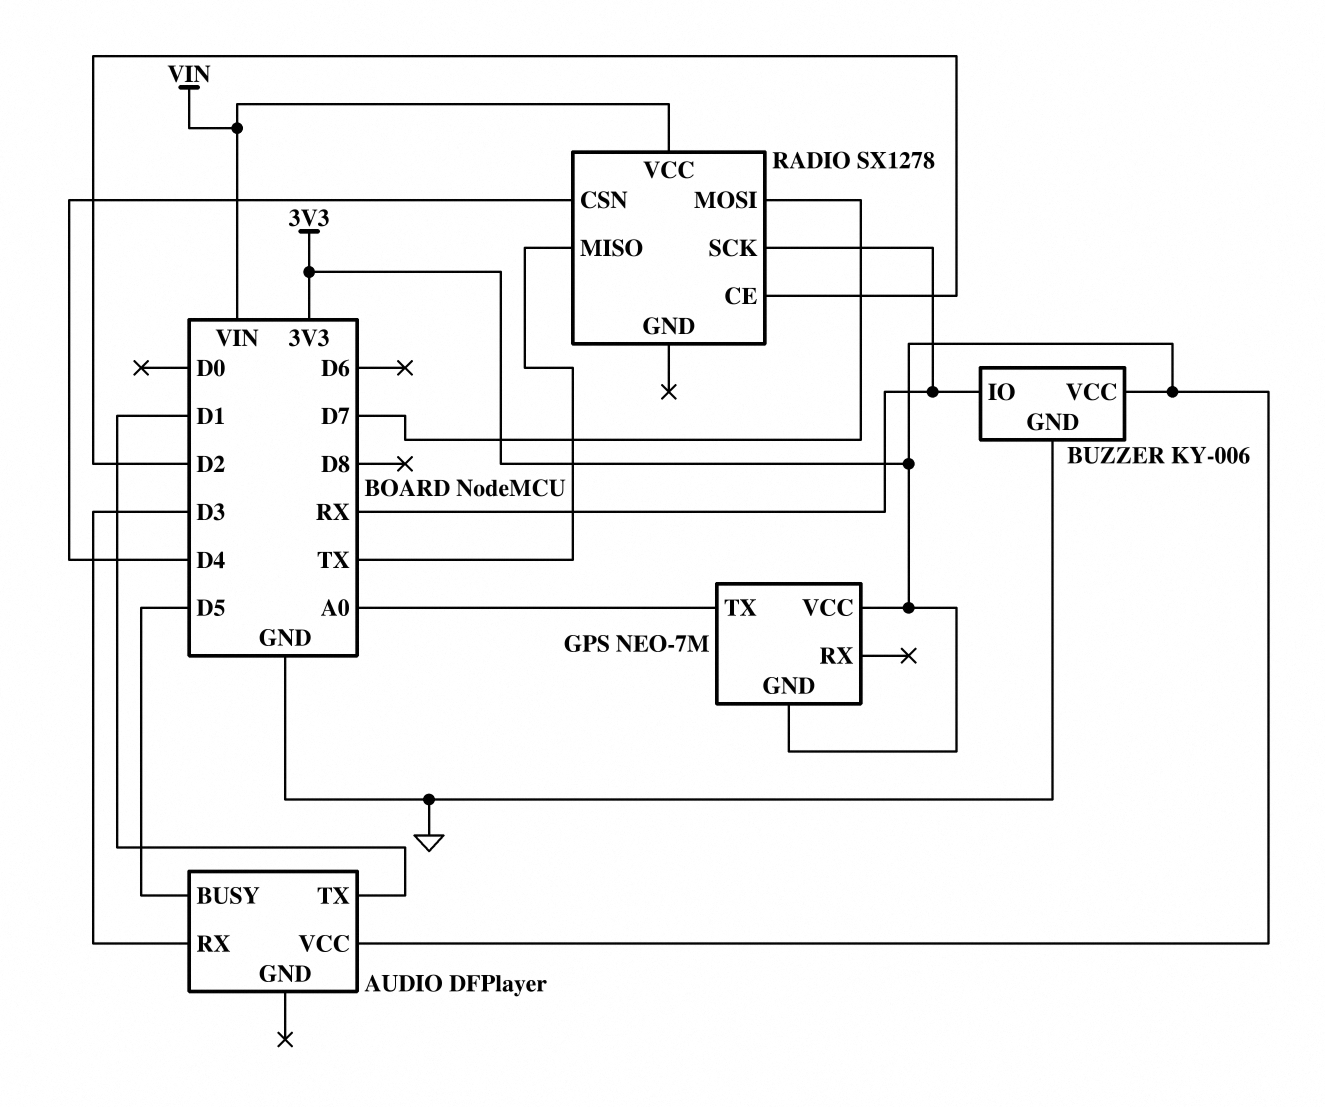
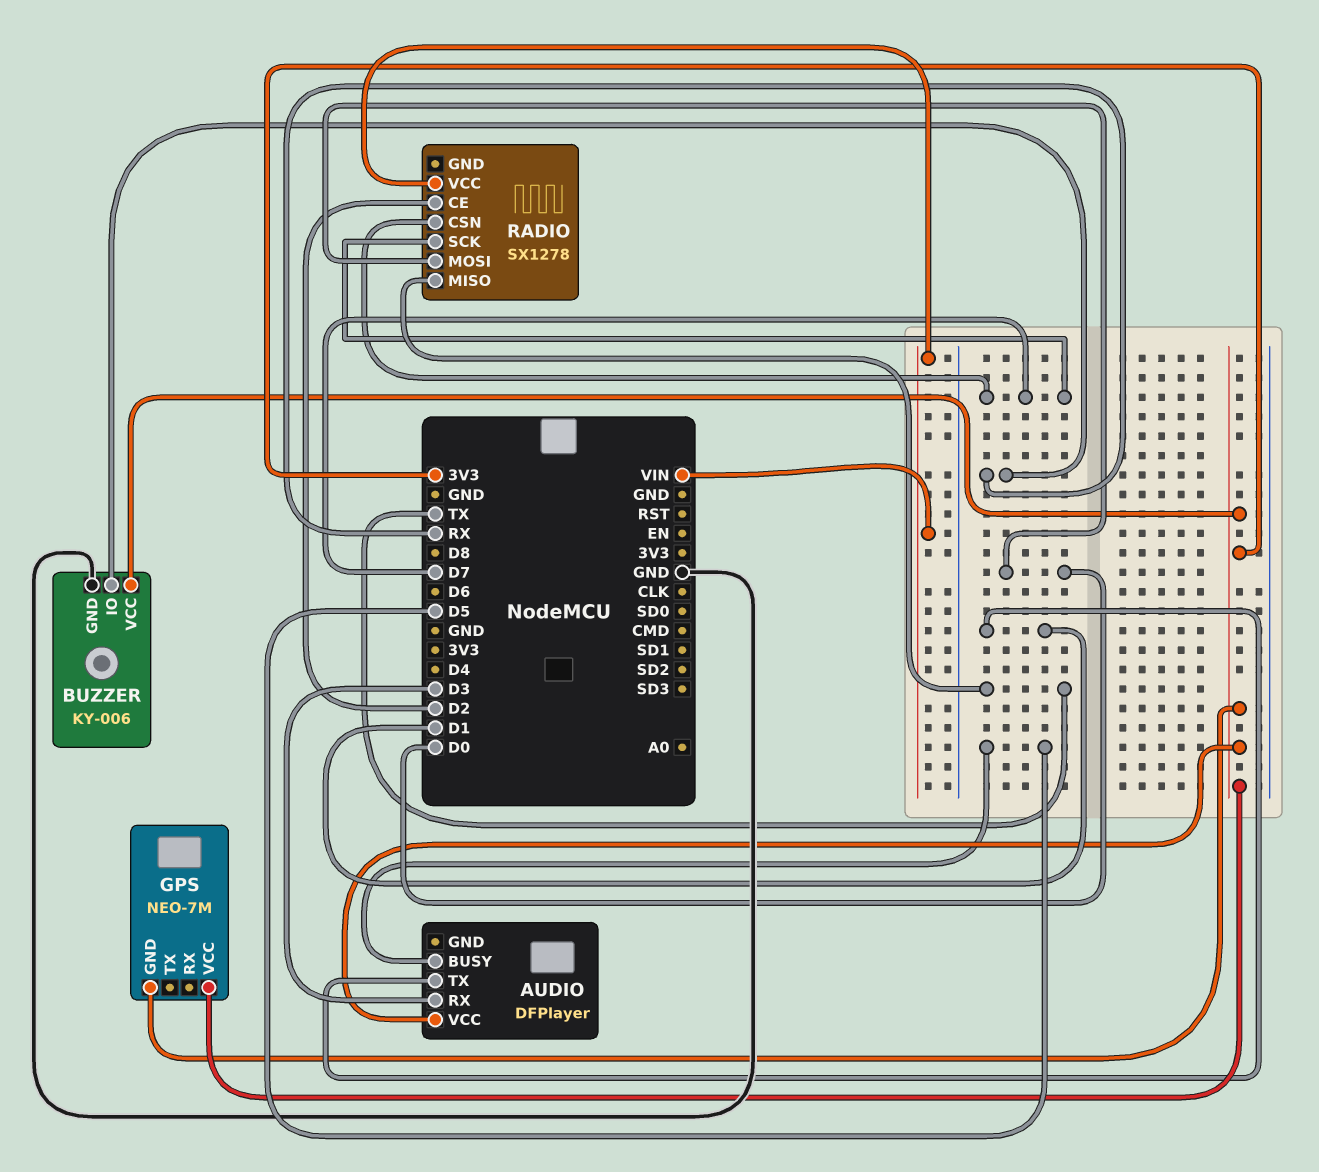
GPS pin TX: A0 -> none
RADIO pin CSN: D4 -> D7
RADIO pin MOSI: D7 -> D0
RADIO pin SCK: RX -> D7

